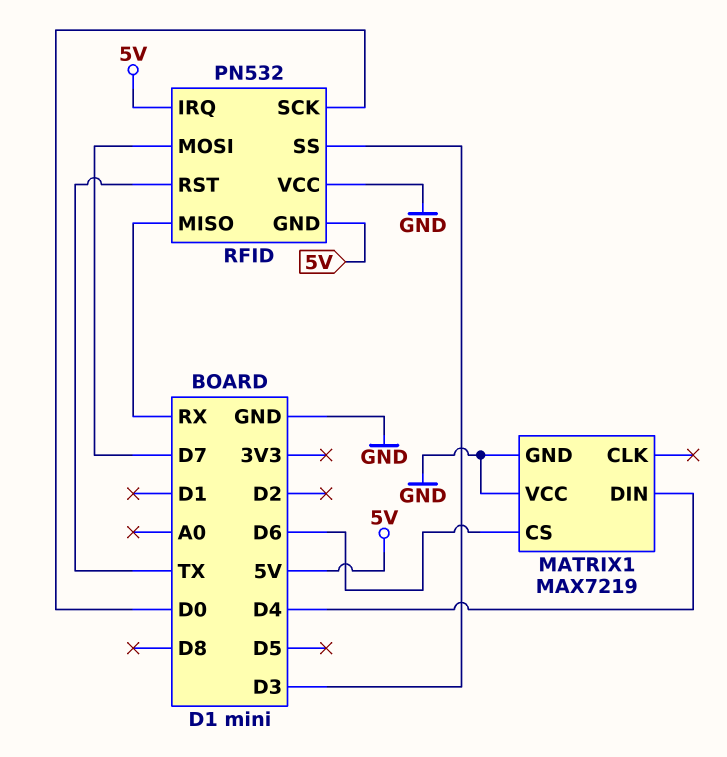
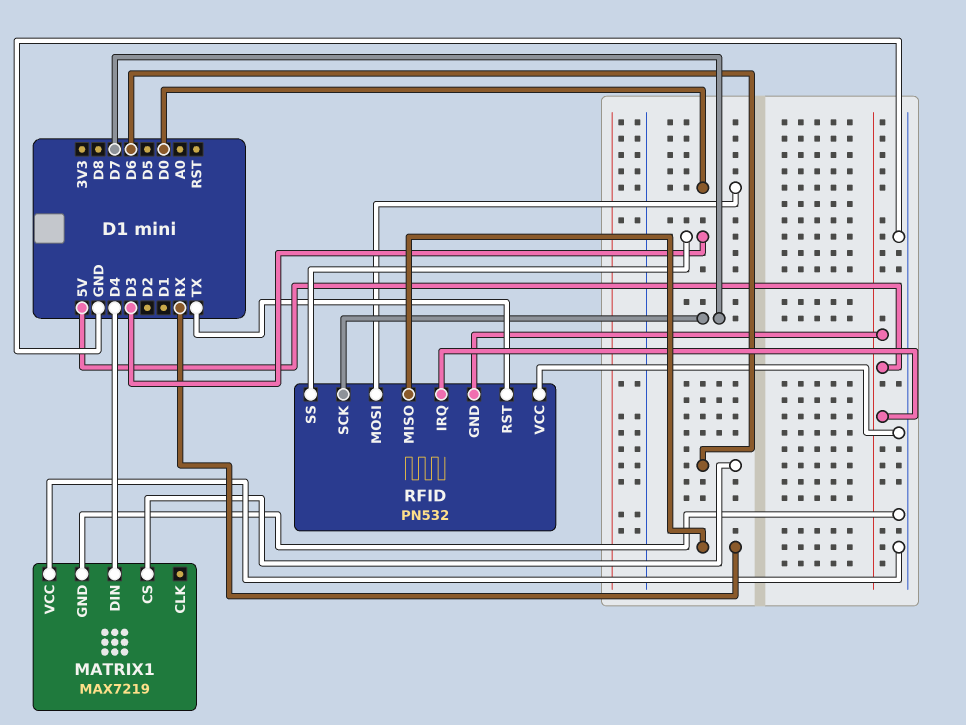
RFID pin MOSI: D7 -> D0
RFID pin SCK: D0 -> D7

